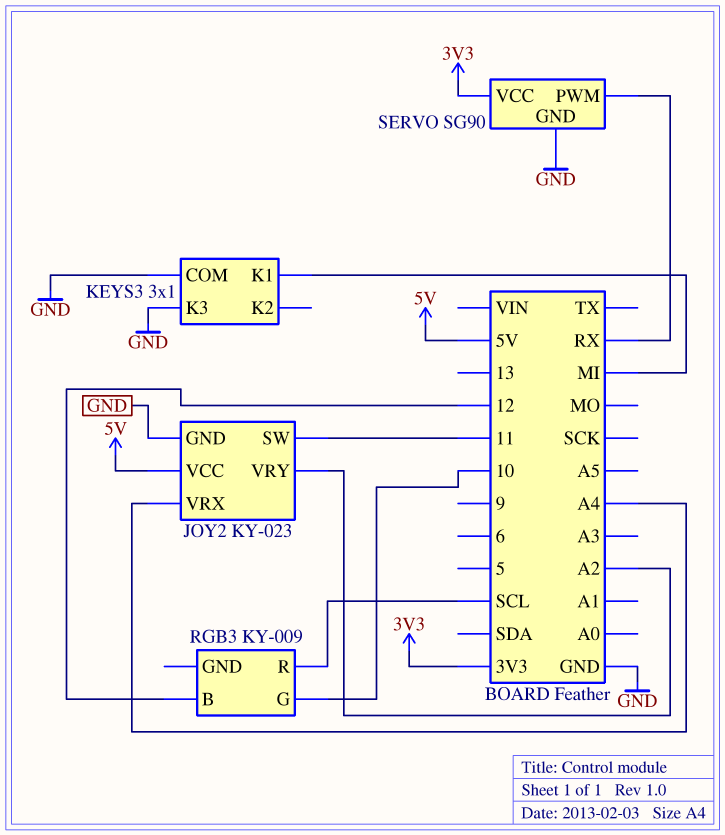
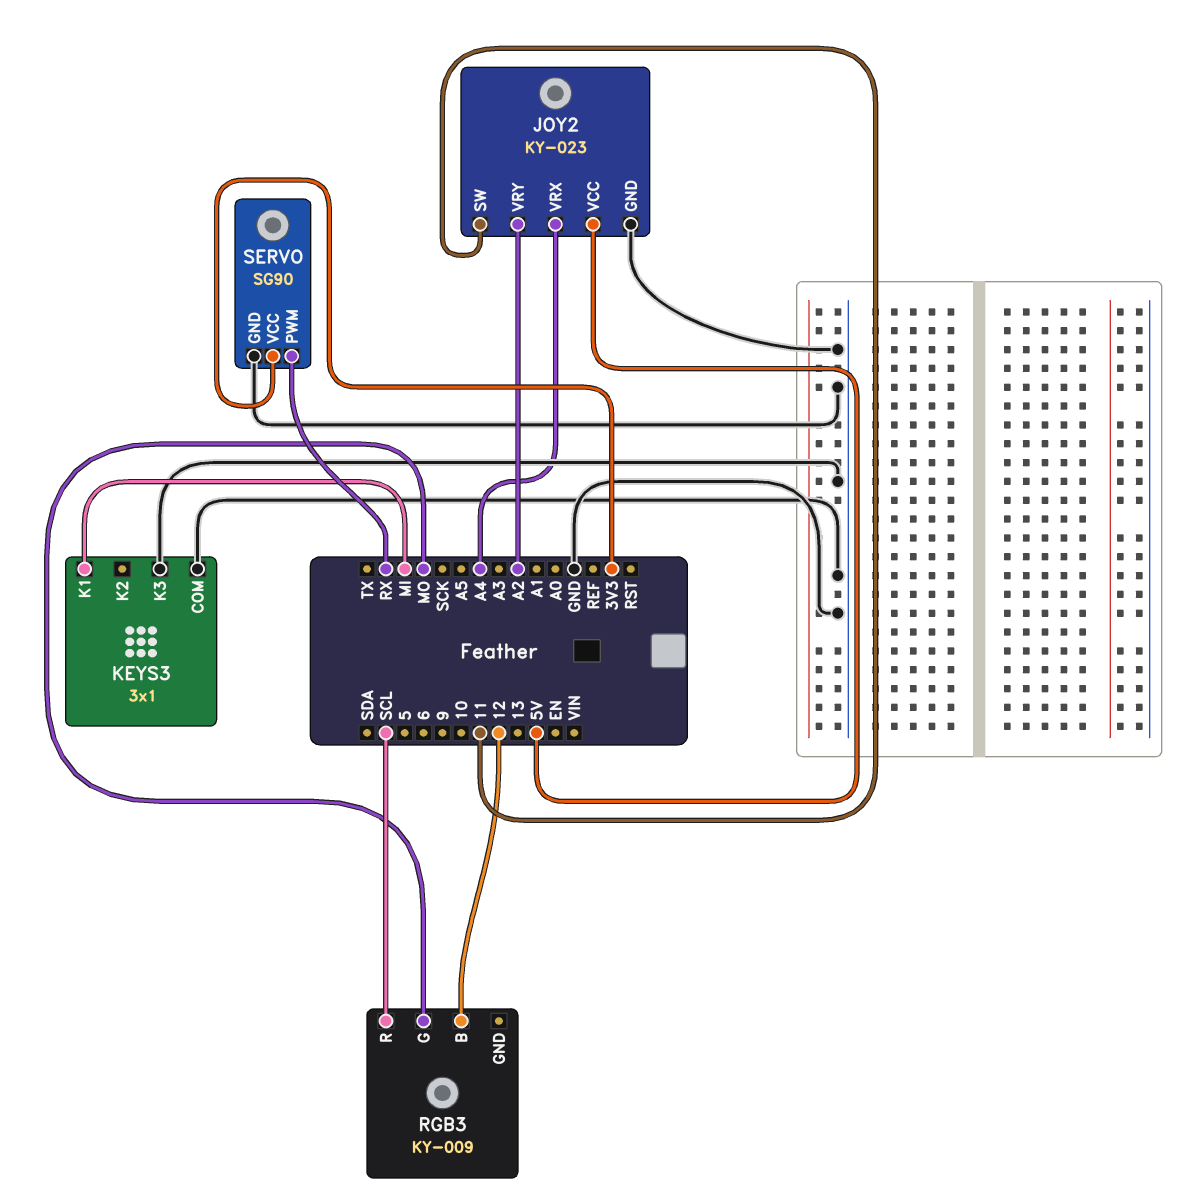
RGB3 pin G: 10 -> MO

